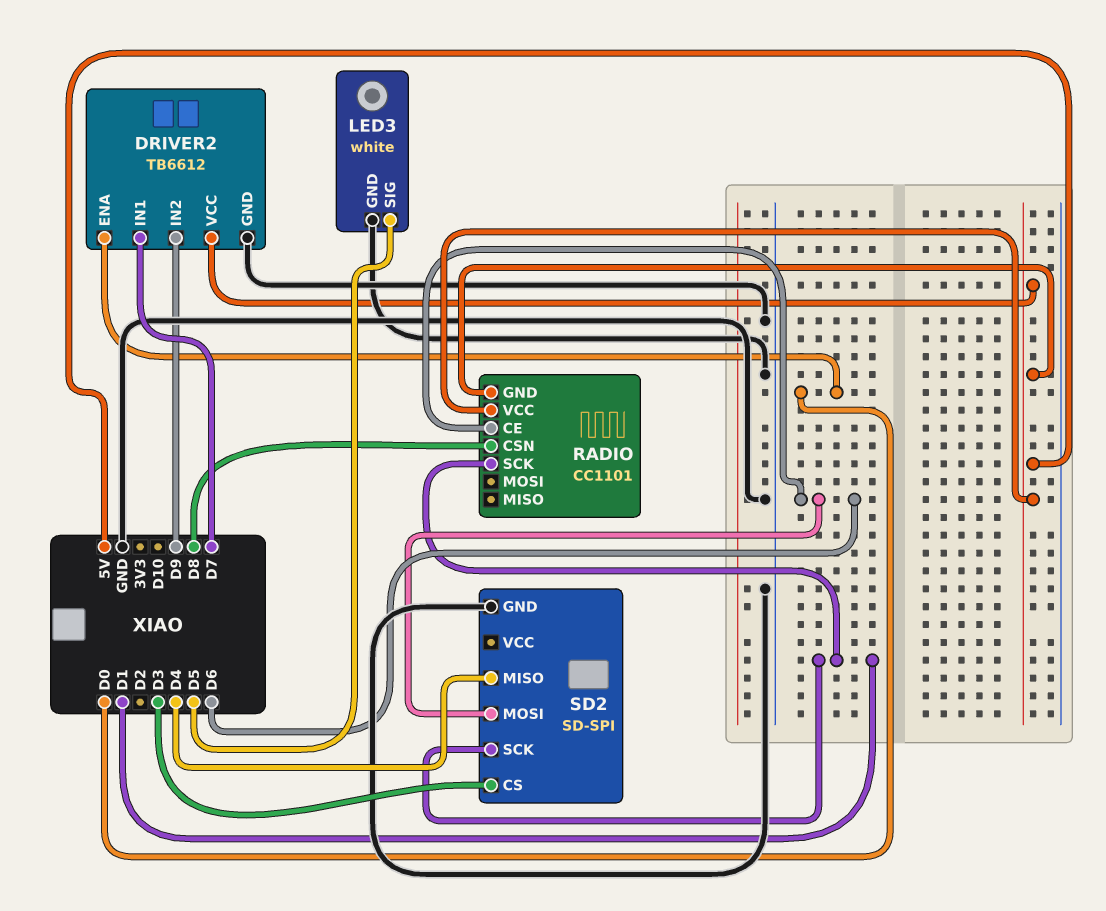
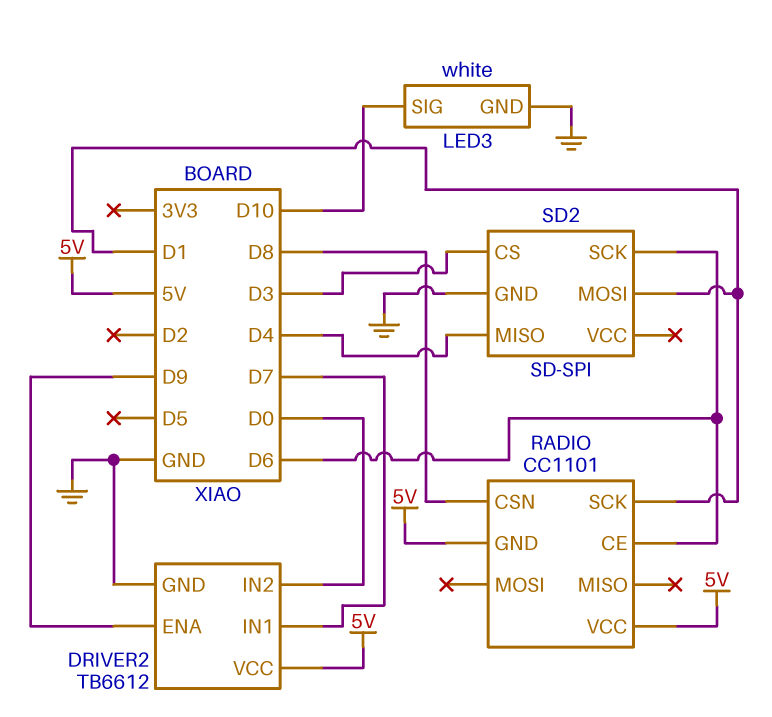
DRIVER2 pin ENA: D0 -> D9
DRIVER2 pin IN2: D9 -> D0
LED3 pin SIG: D5 -> D10
SD2 pin MOSI: D6 -> D1
SD2 pin SCK: D1 -> D6

